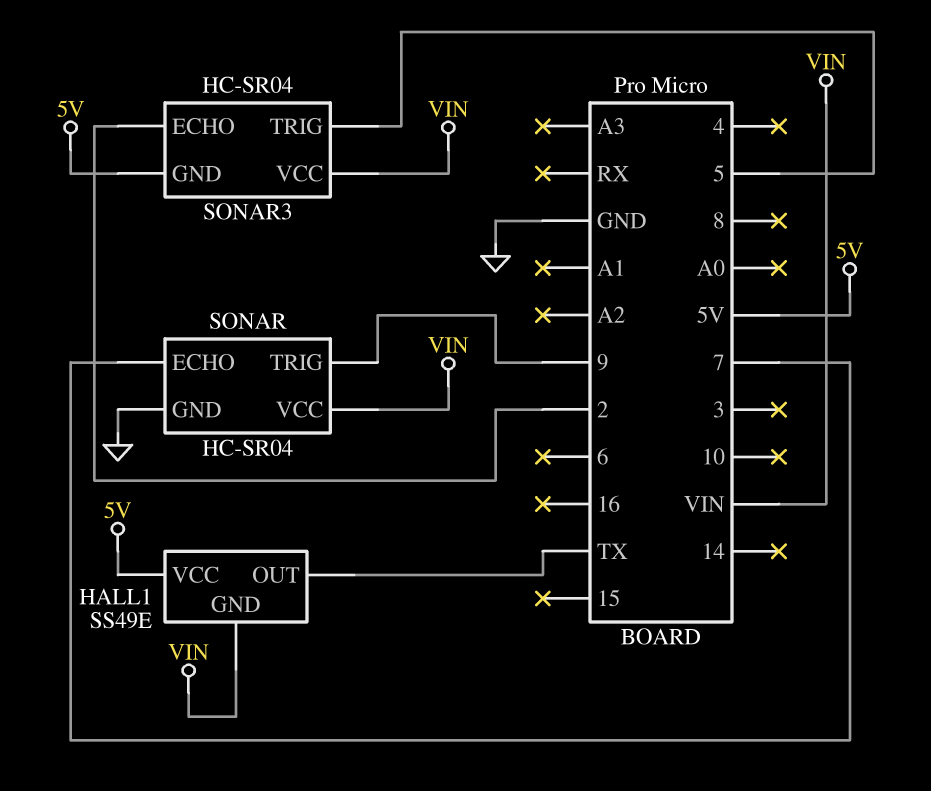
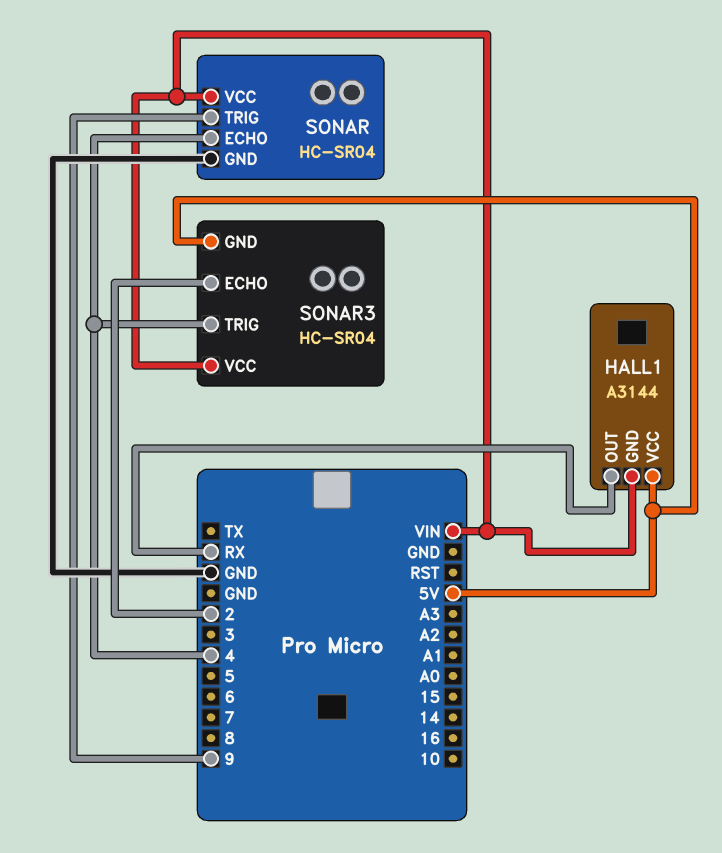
HALL1: SS49E -> A3144
HALL1 pin OUT: TX -> RX
SONAR pin ECHO: 7 -> 4
SONAR3 pin TRIG: 5 -> 4

